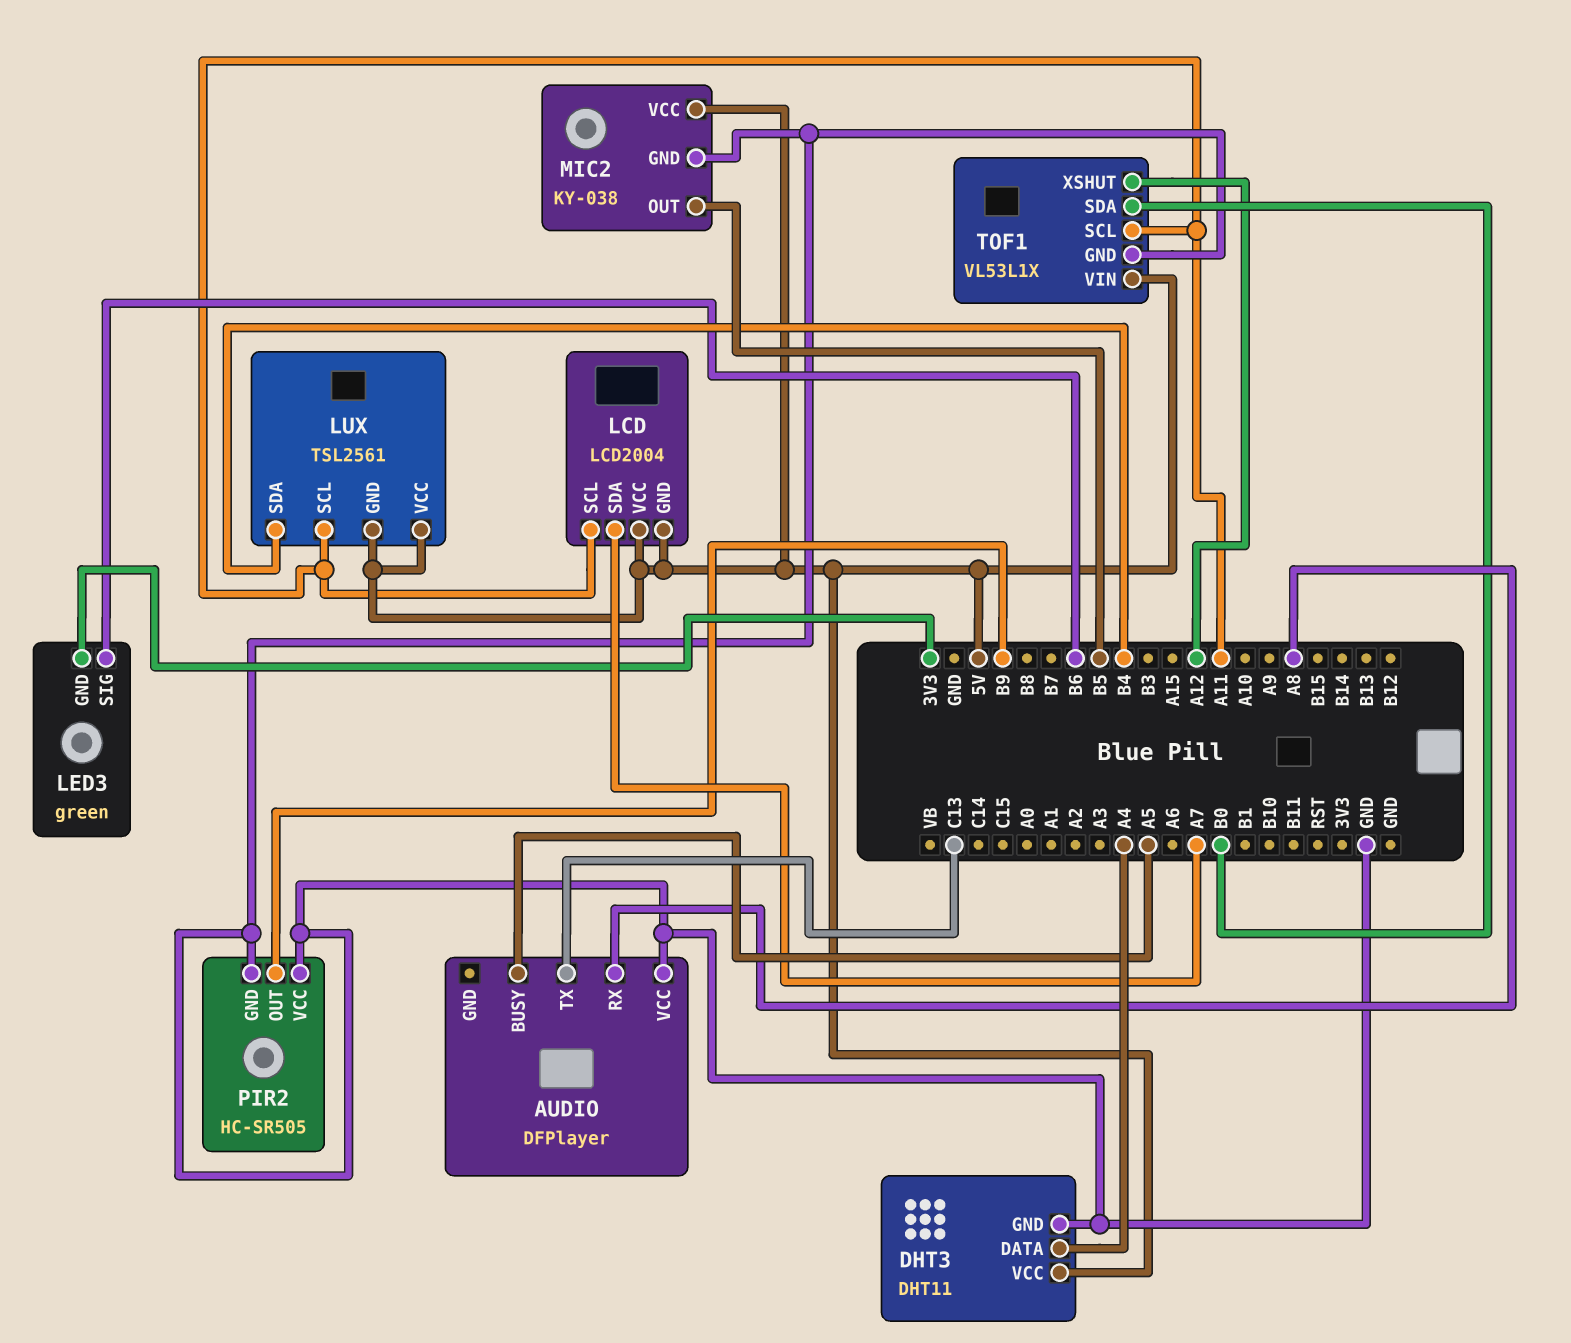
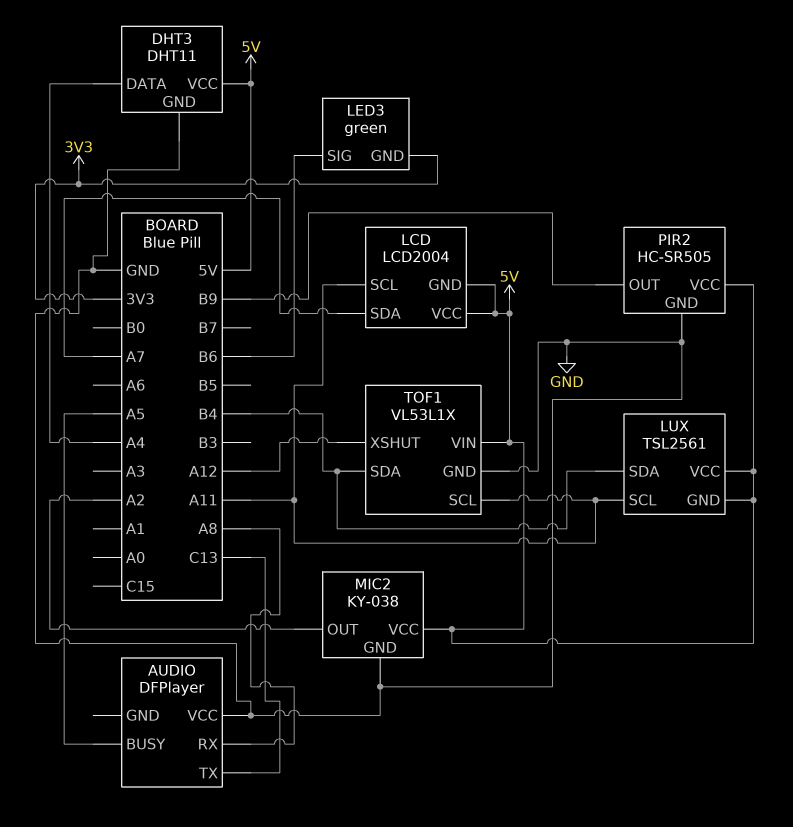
MIC2 pin OUT: B5 -> A2
PIR2 pin VCC: GND -> 5V
TOF1 pin SDA: B0 -> B4

